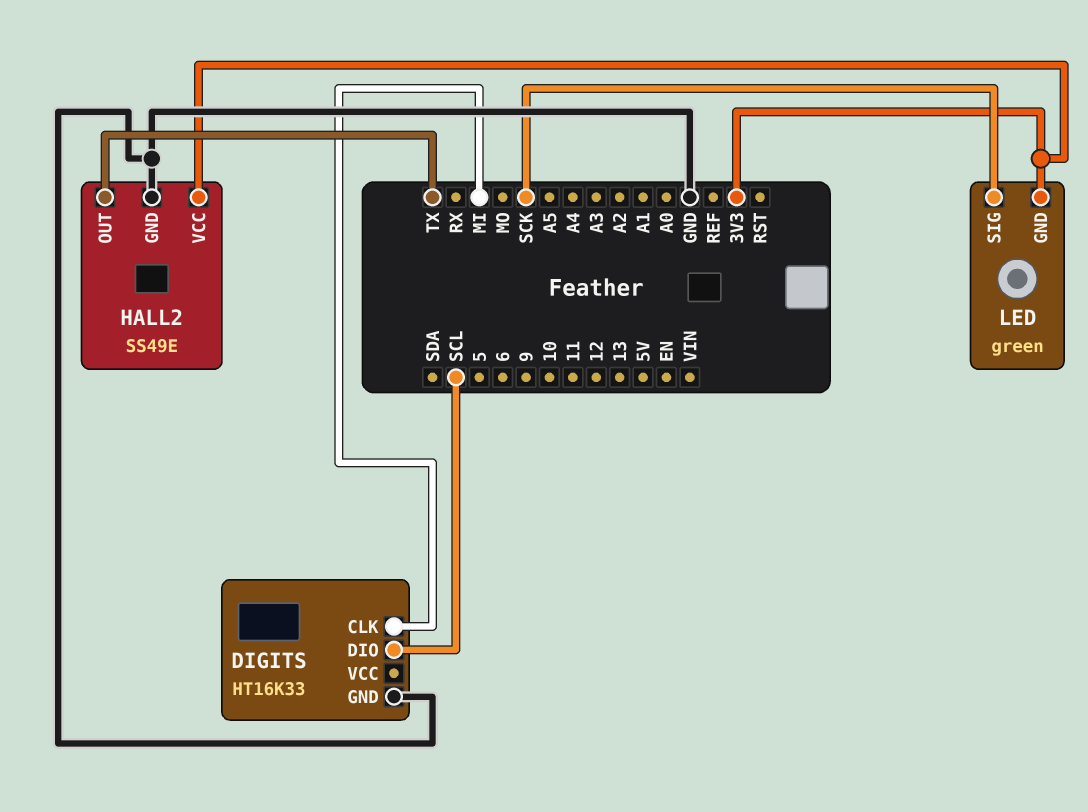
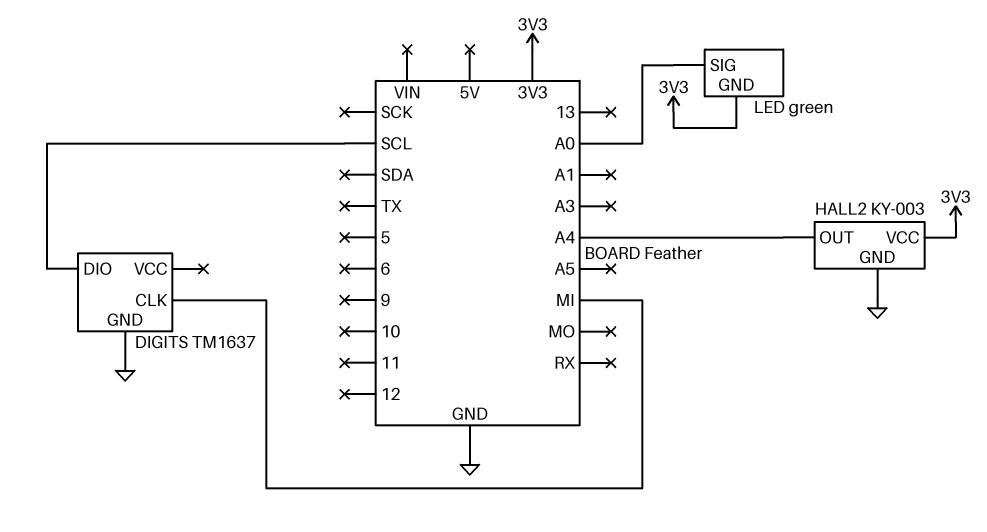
DIGITS: HT16K33 -> TM1637
HALL2: SS49E -> KY-003
HALL2 pin OUT: TX -> A4
LED pin SIG: SCK -> A0

